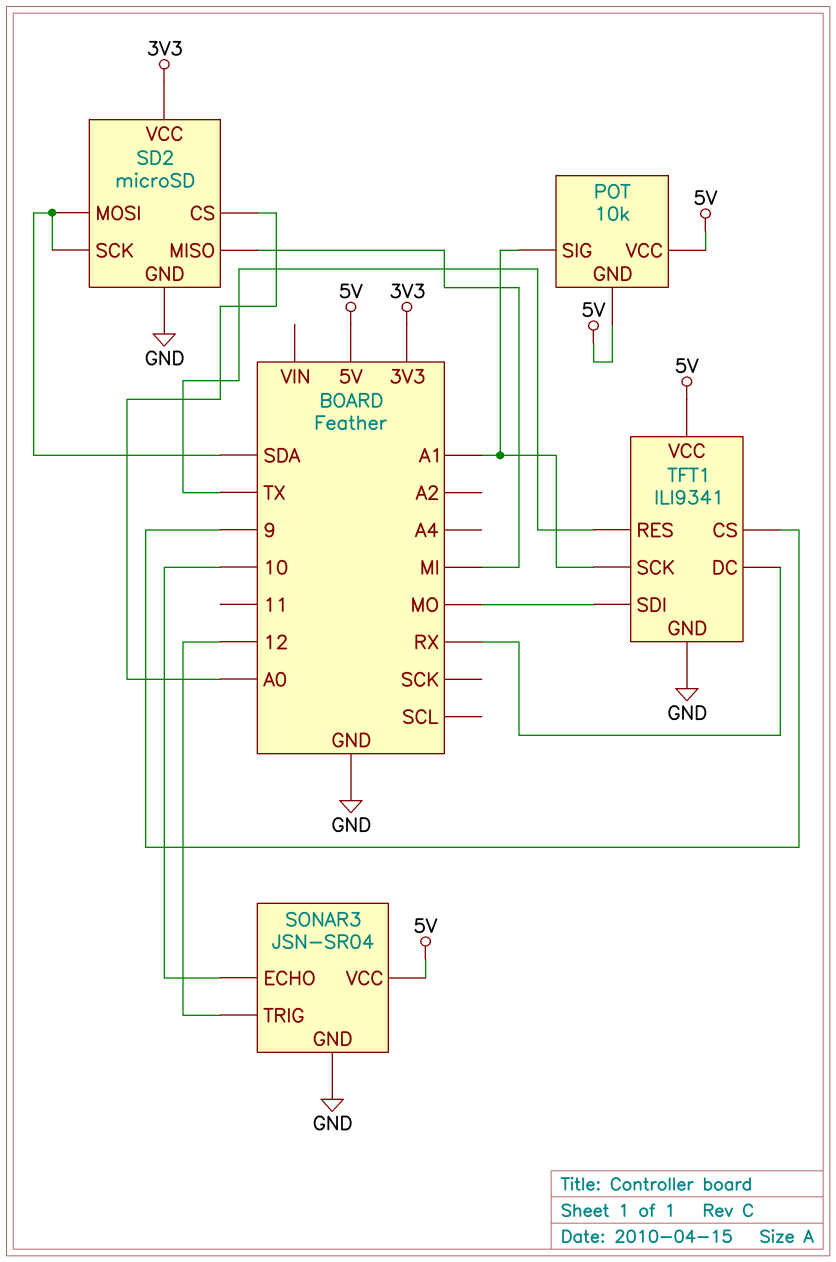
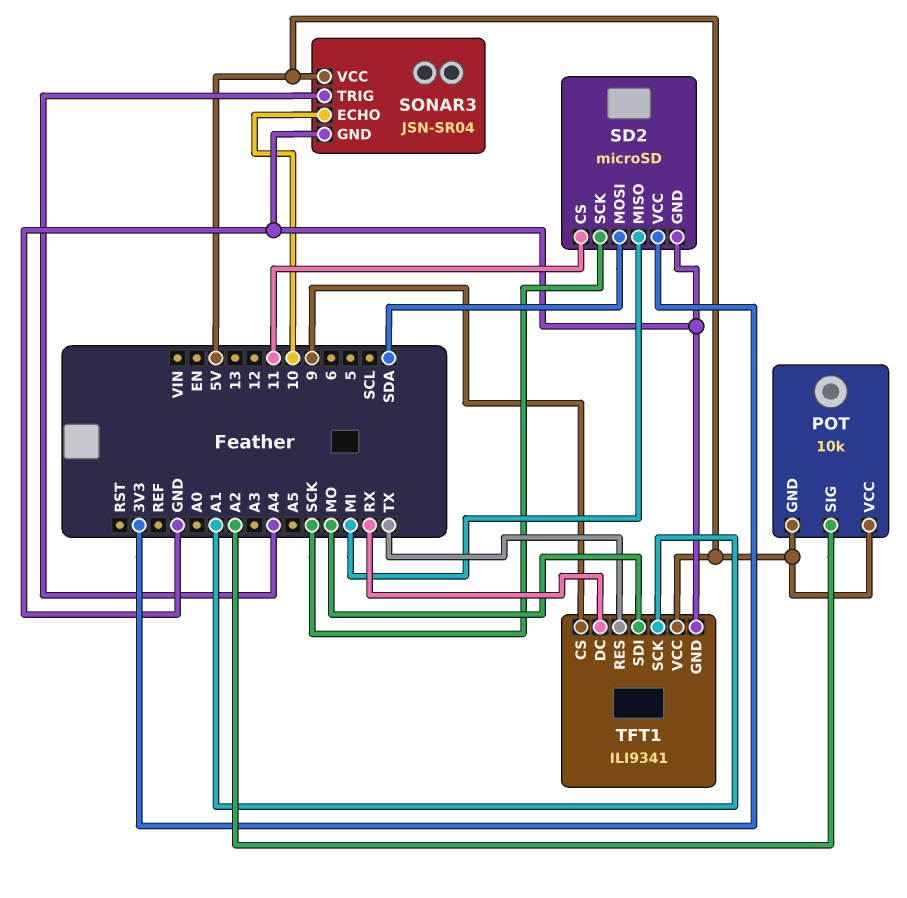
POT pin SIG: A1 -> A2
SD2 pin CS: A0 -> 11
SD2 pin SCK: SDA -> SCK
SONAR3 pin TRIG: 12 -> A4

